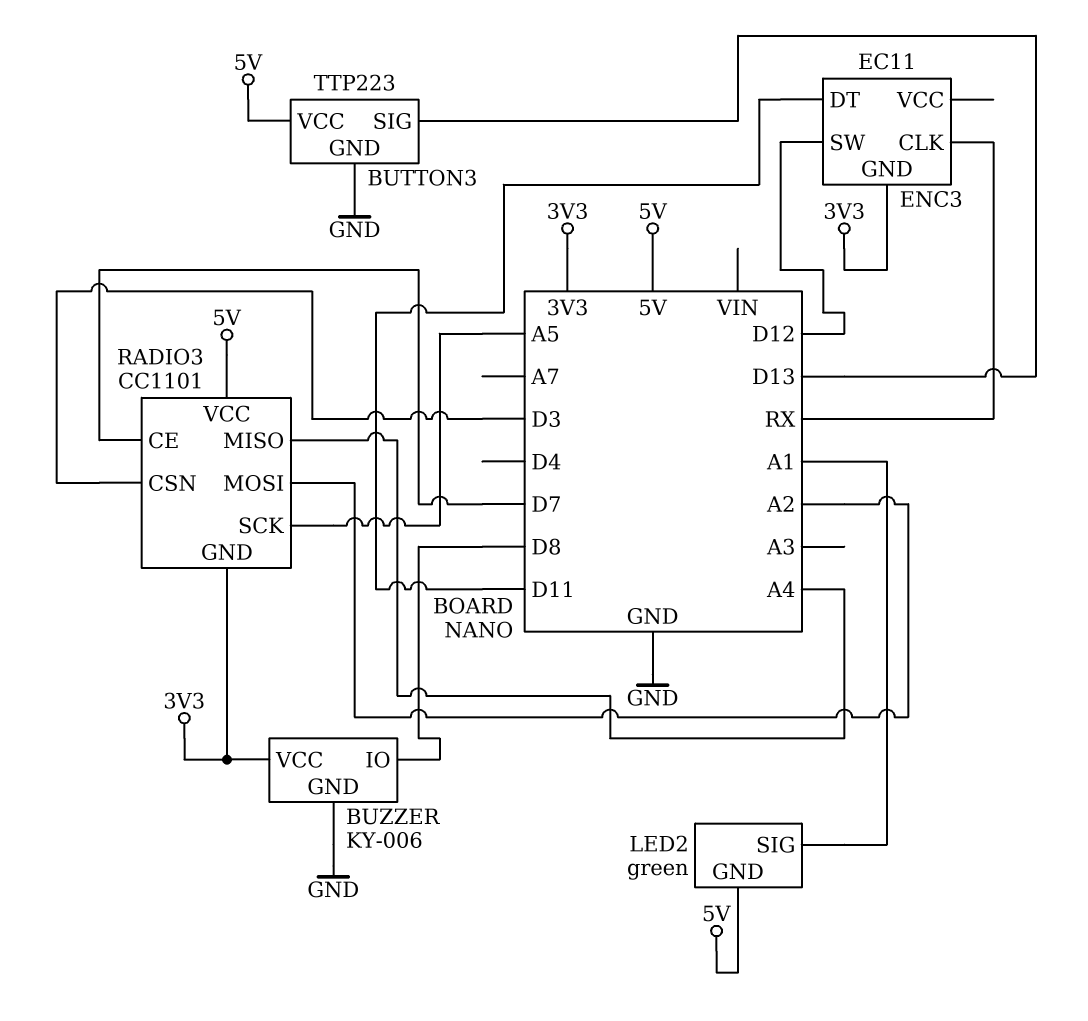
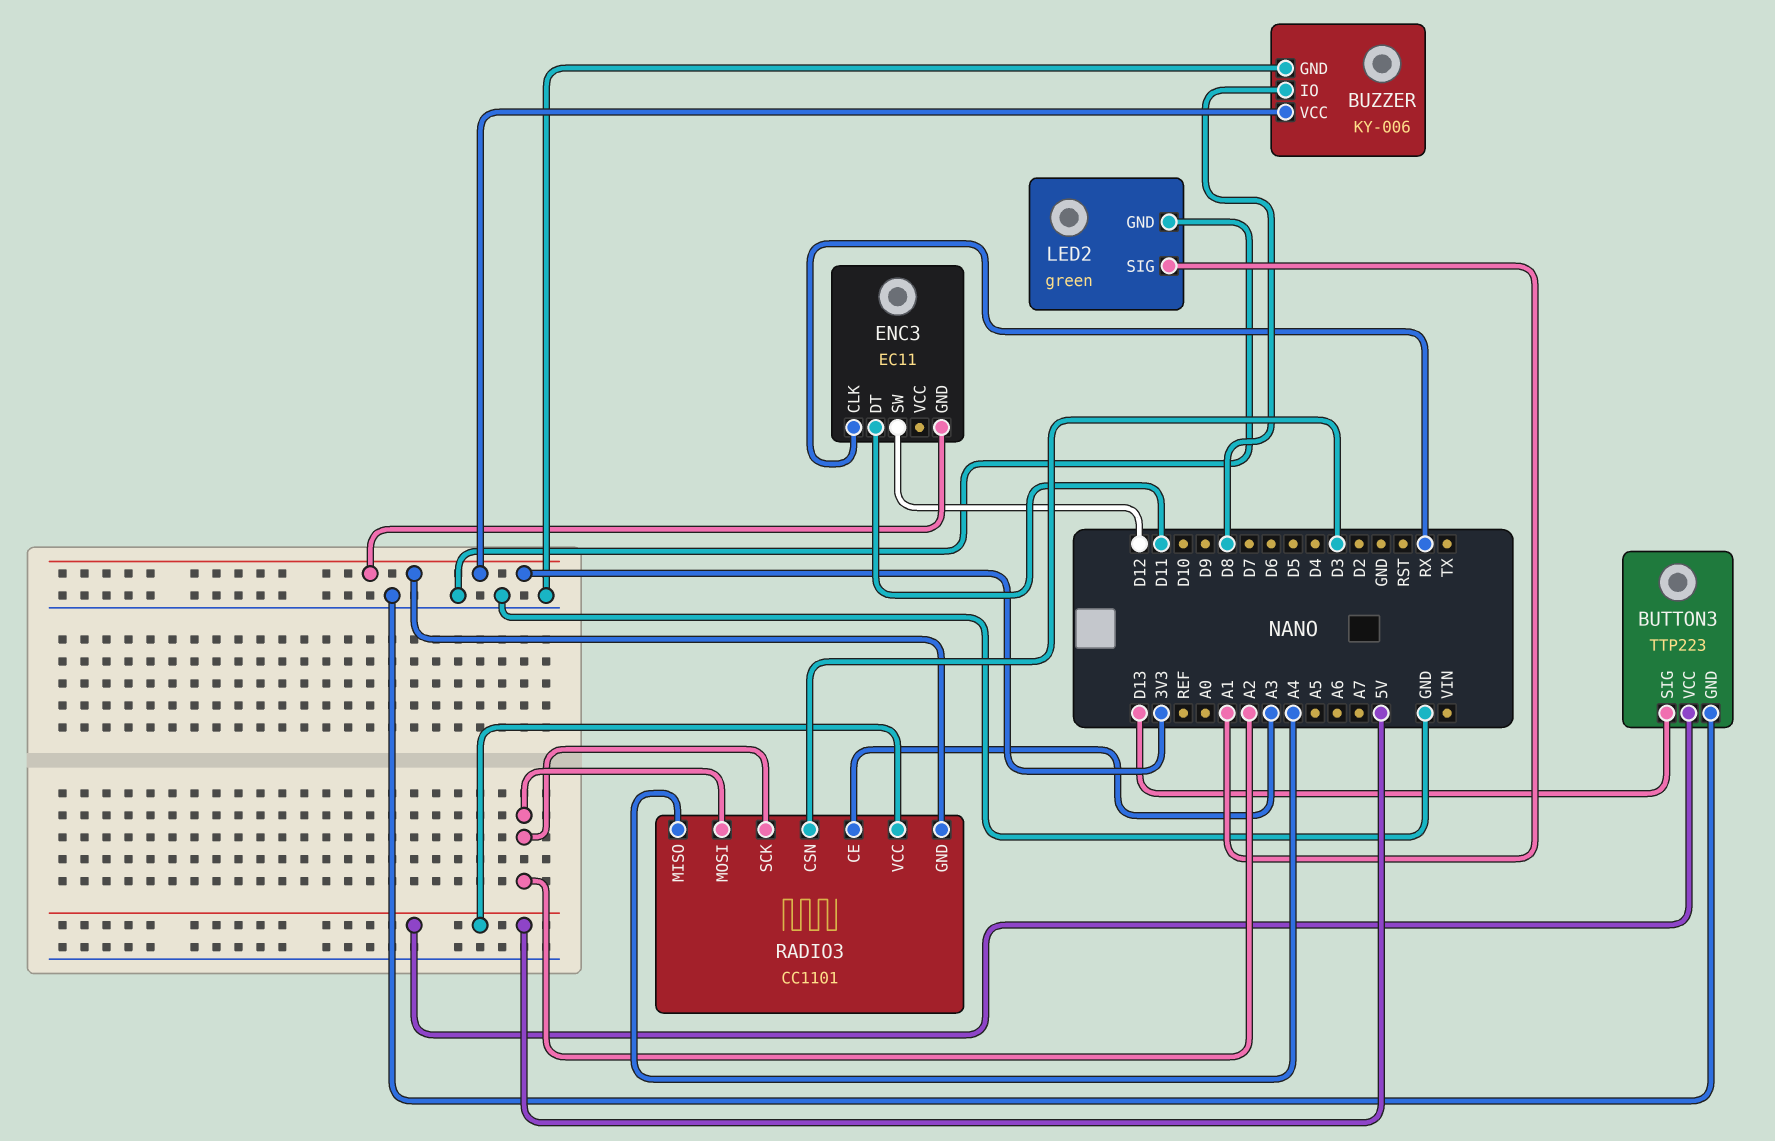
LED2 pin GND: 5V -> GND
RADIO3 pin CE: D7 -> A3
RADIO3 pin SCK: A5 -> A2

